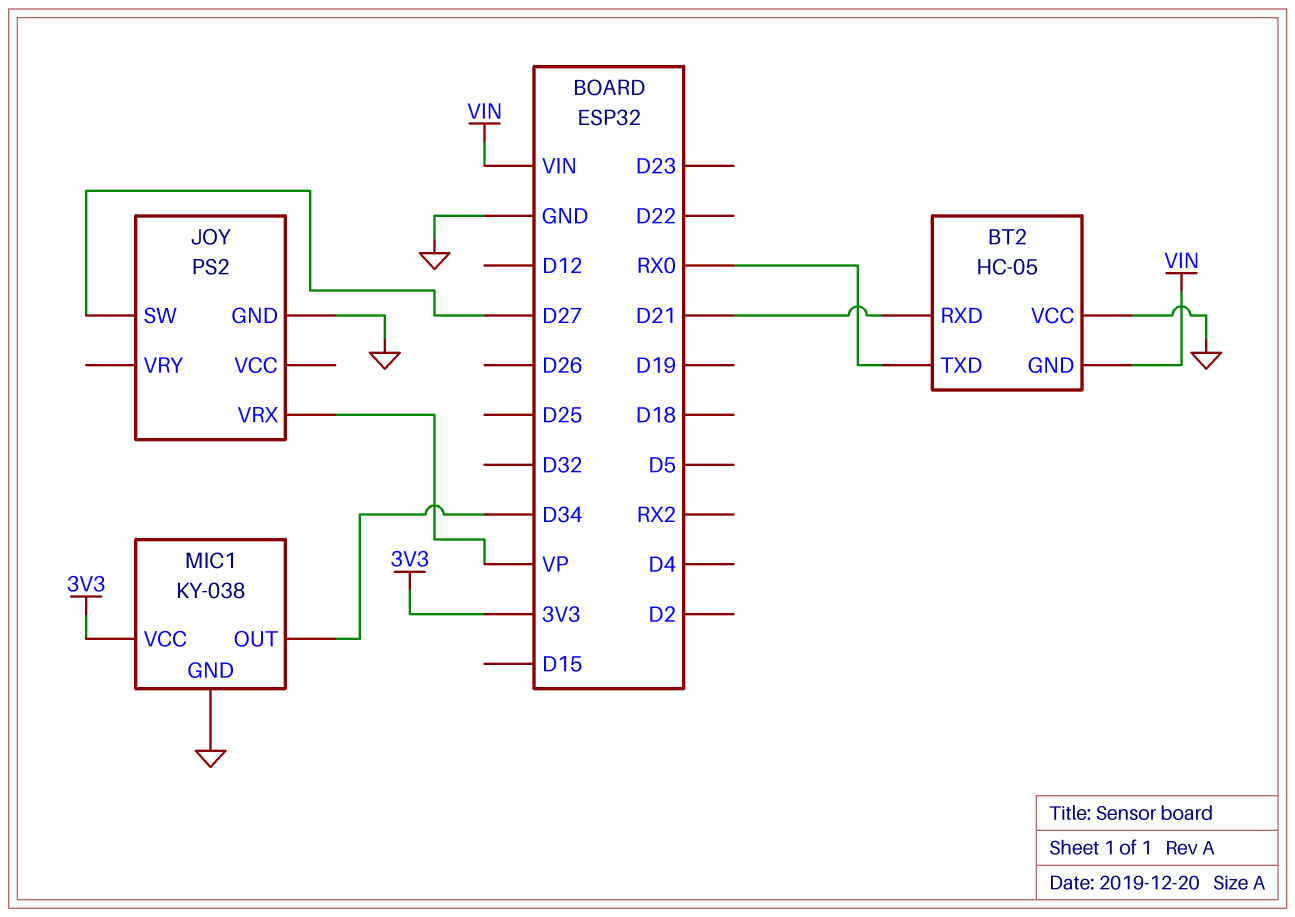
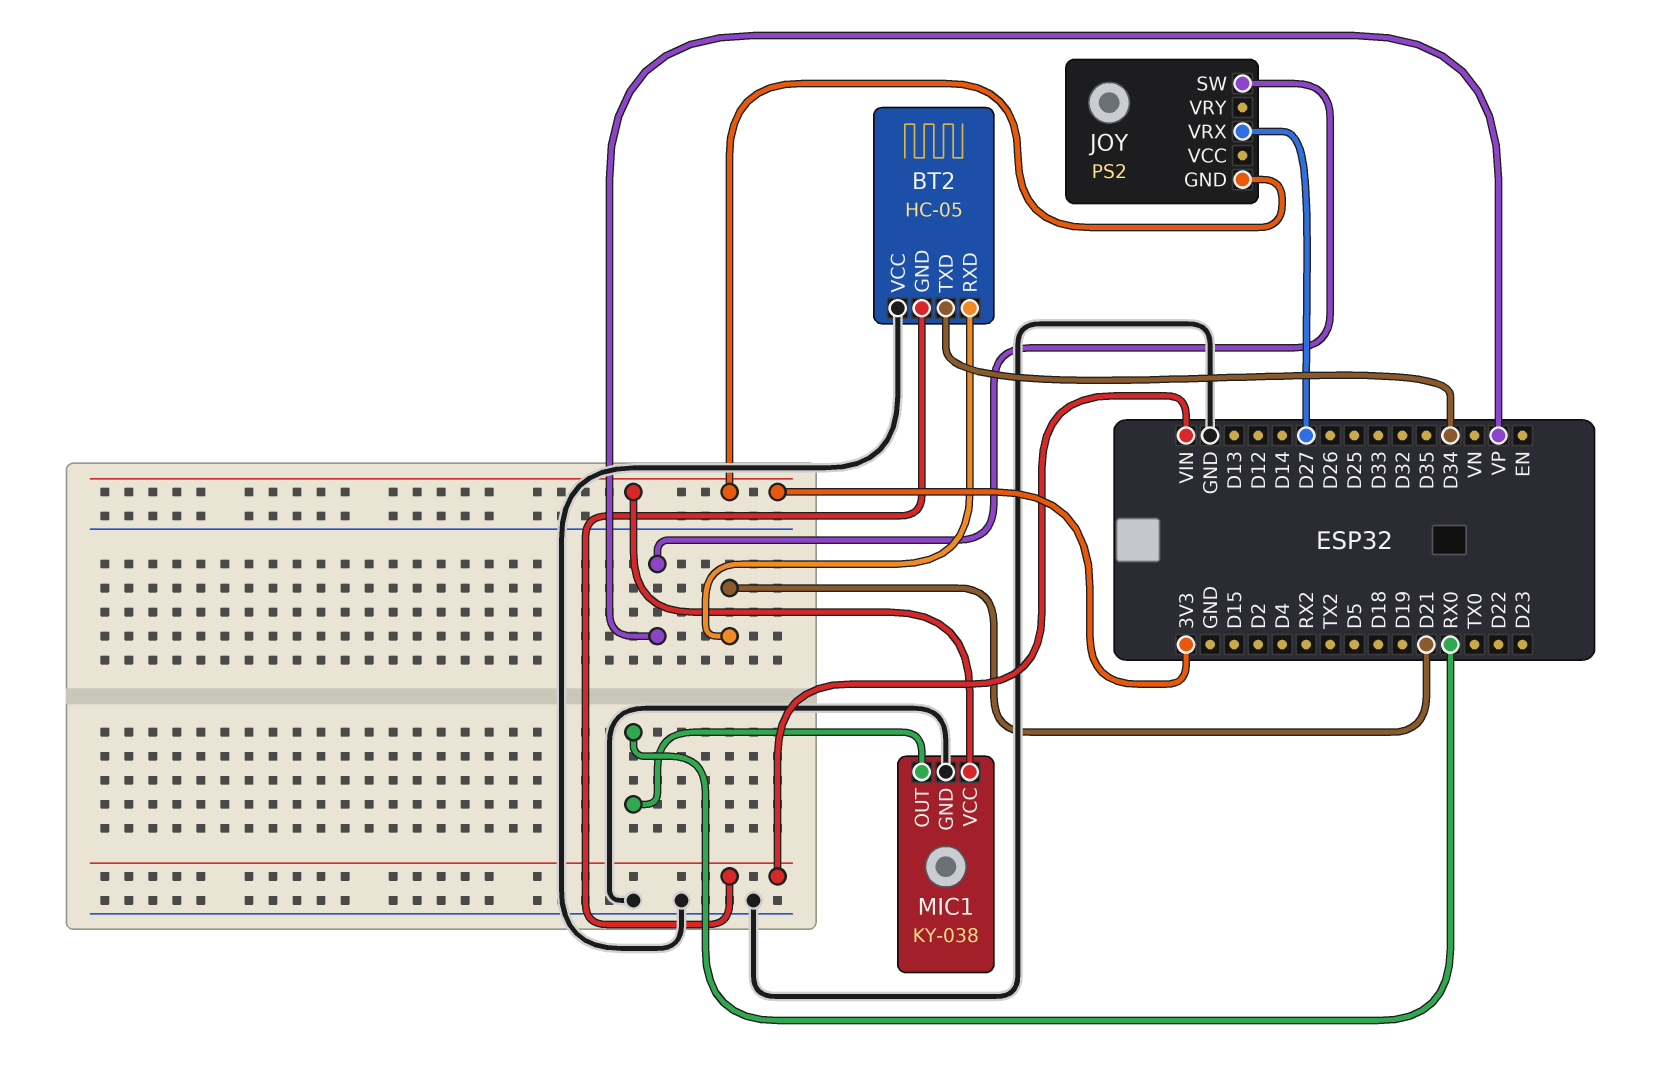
BT2 pin TXD: RX0 -> D34
JOY pin GND: GND -> 3V3
JOY pin SW: D27 -> VP
JOY pin VRX: VP -> D27
MIC1 pin OUT: D34 -> RX0

